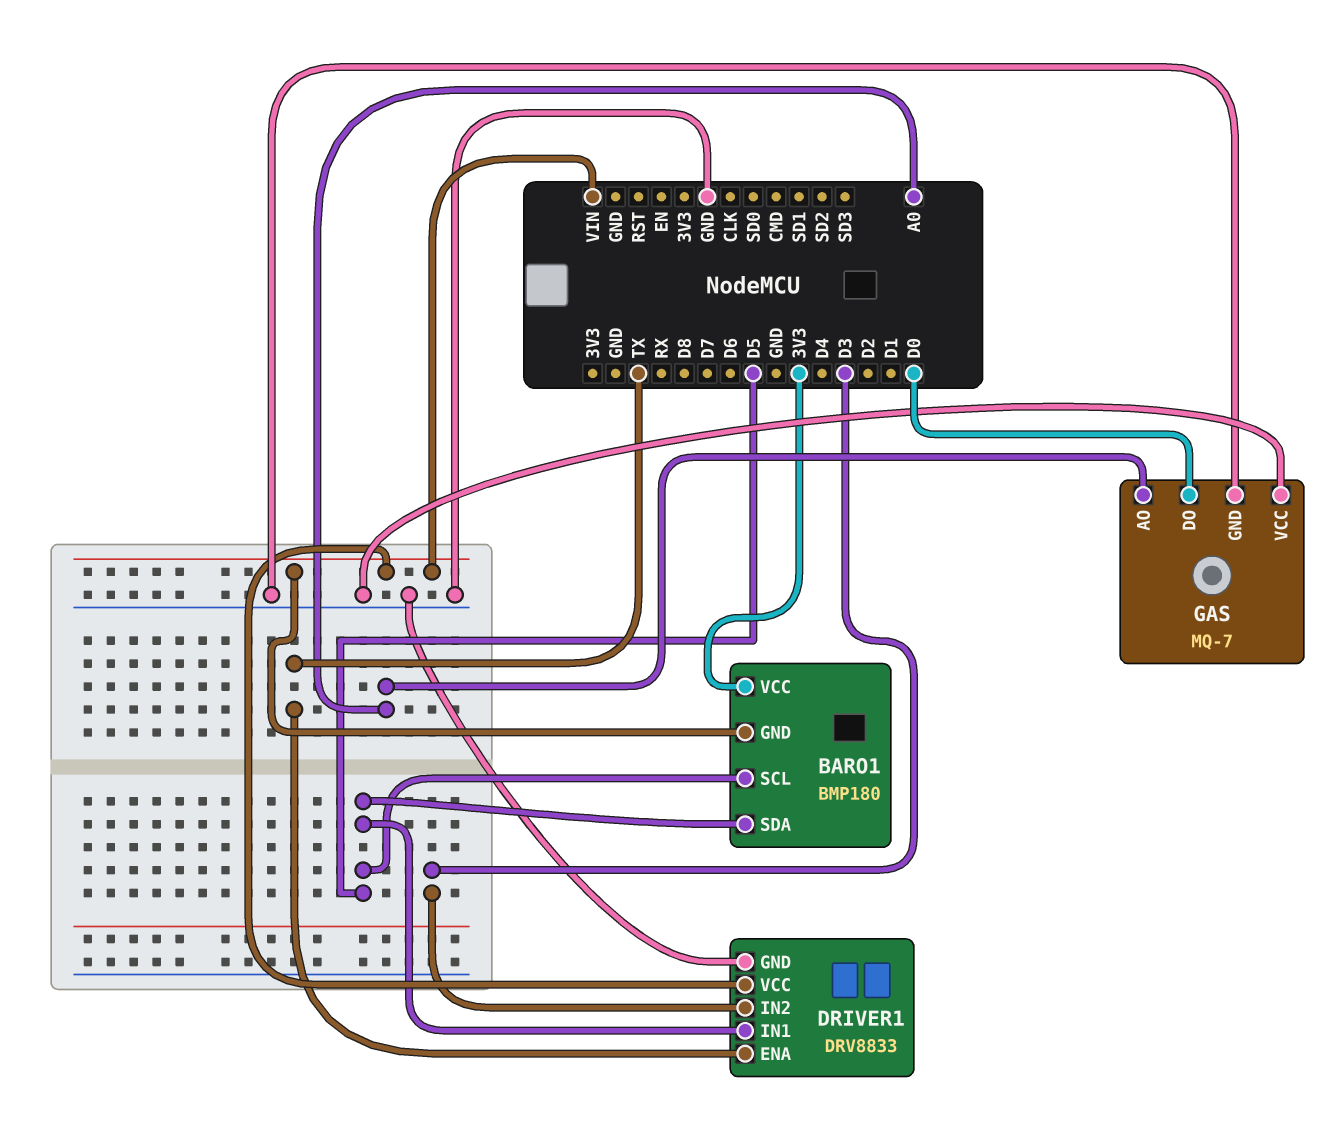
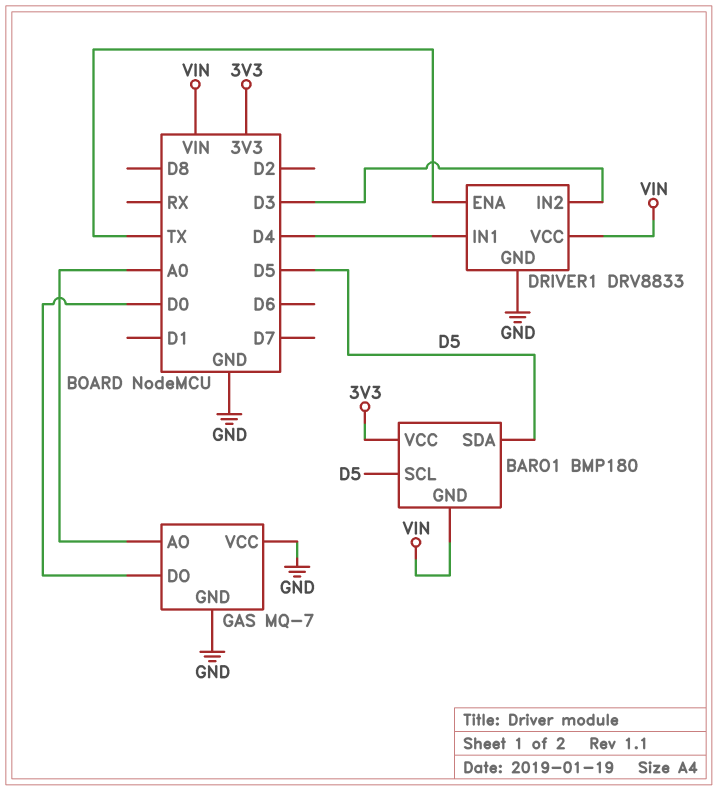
DRIVER1 pin IN1: D5 -> D4

